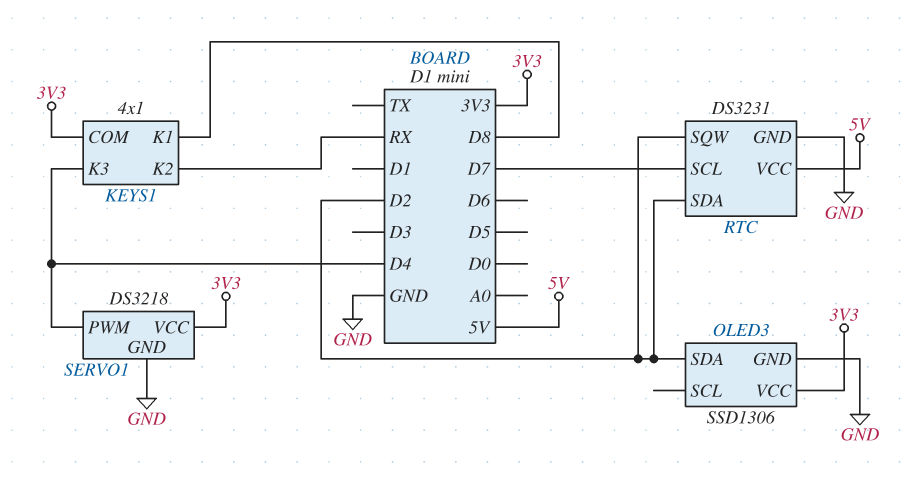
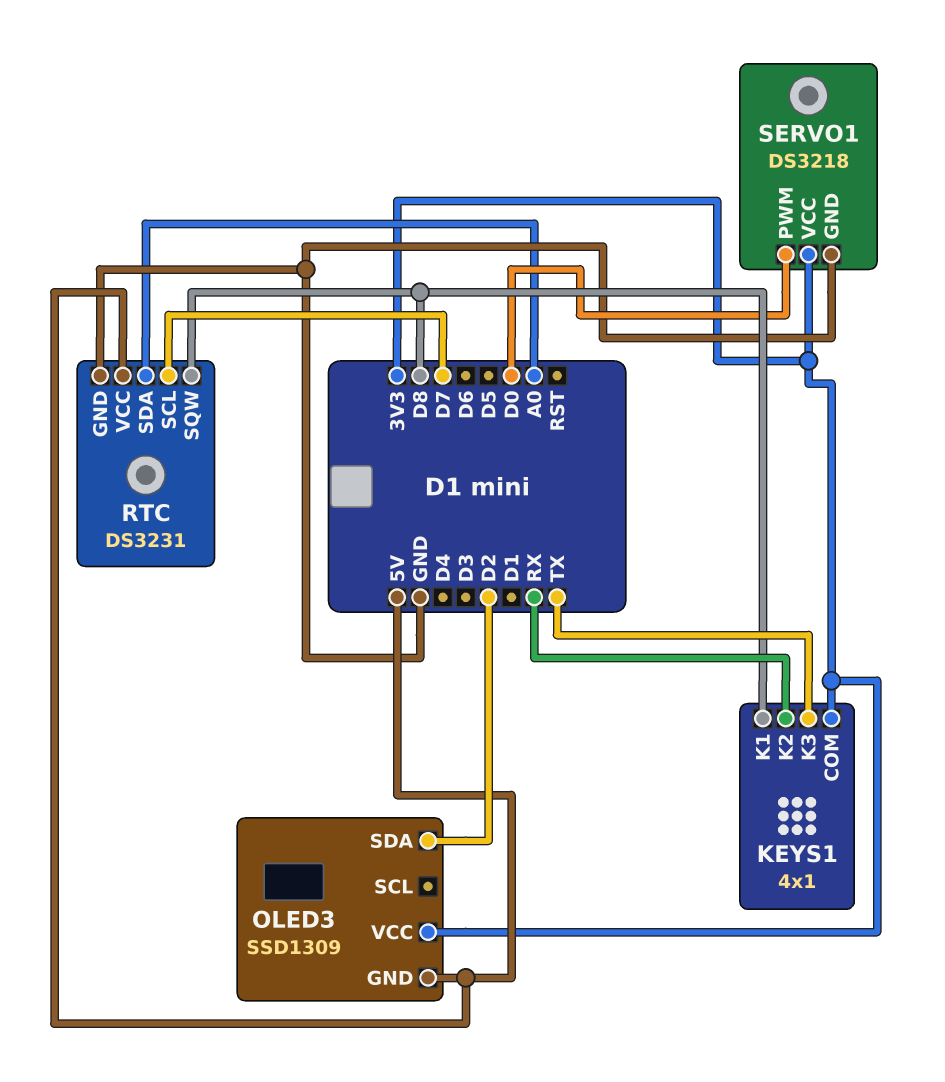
KEYS1 pin K3: D4 -> TX
OLED3: SSD1306 -> SSD1309
OLED3 pin GND: GND -> 5V
RTC pin SDA: D2 -> A0
RTC pin SQW: D2 -> D8
SERVO1 pin PWM: D4 -> D0

